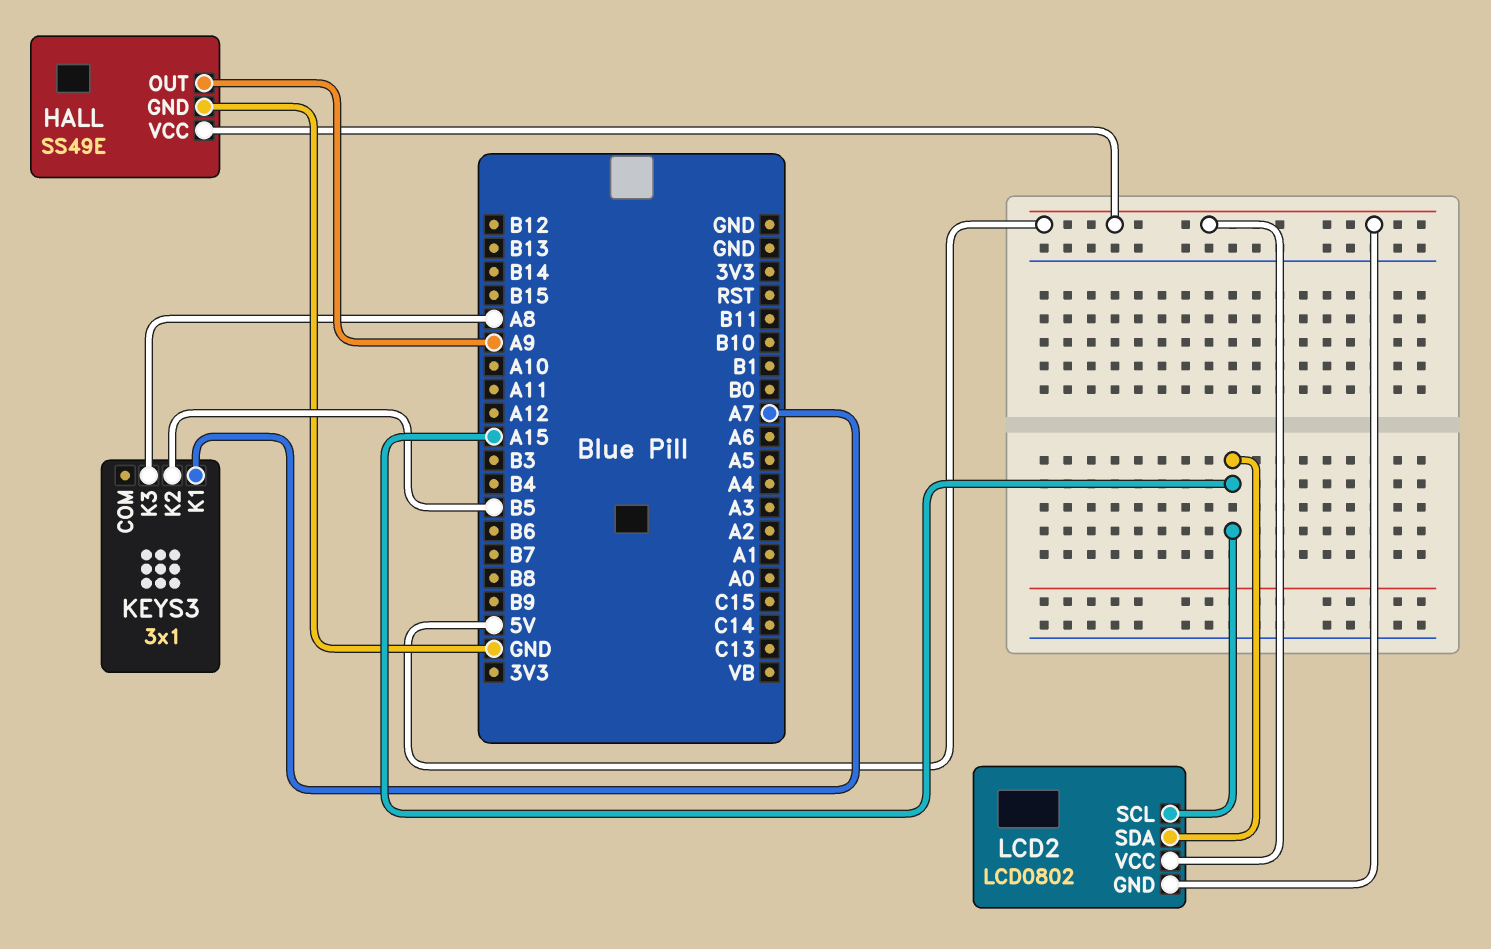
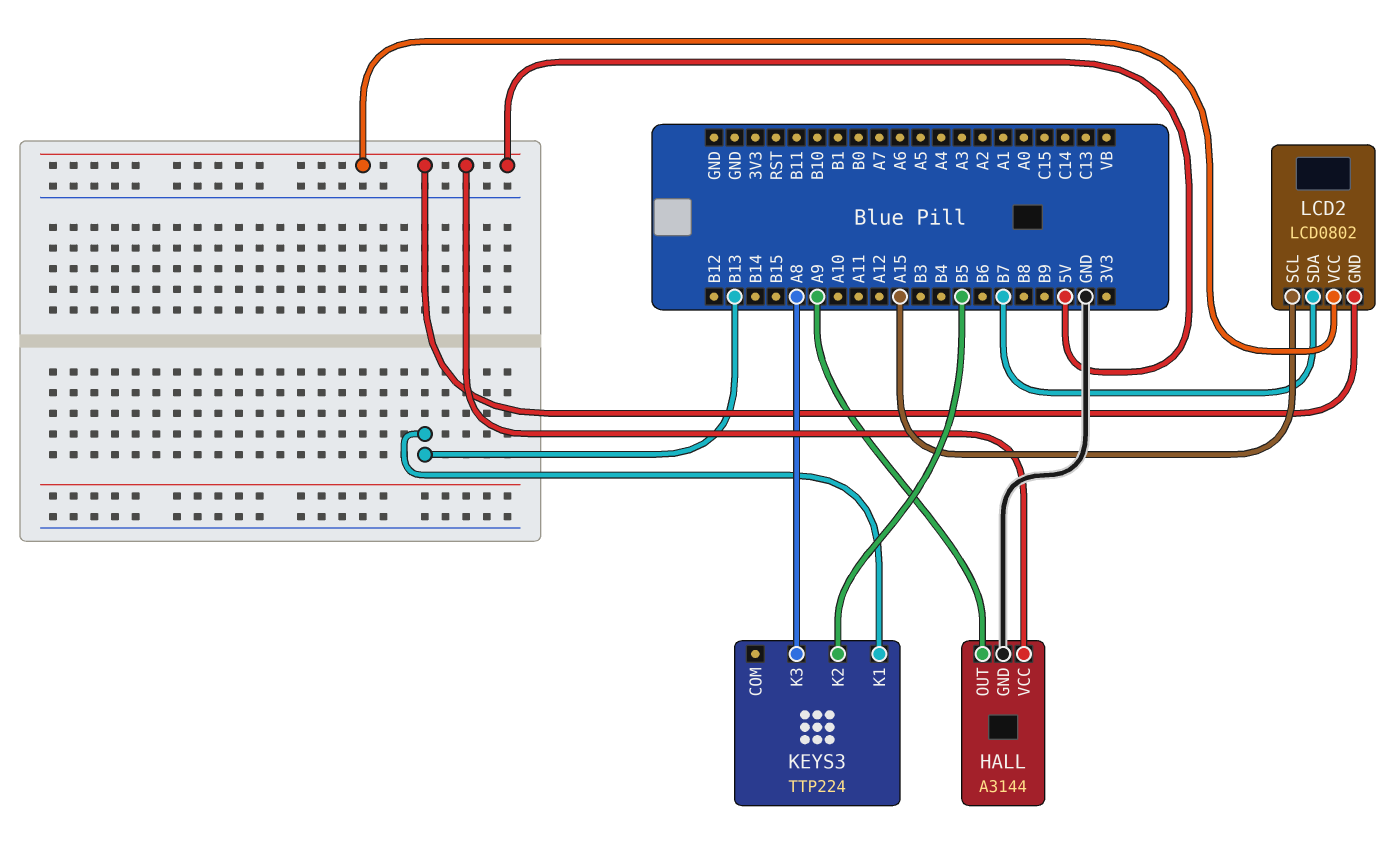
HALL: SS49E -> A3144
KEYS3: 3x1 -> TTP224
KEYS3 pin K1: A7 -> B13
LCD2 pin SDA: A15 -> B7

